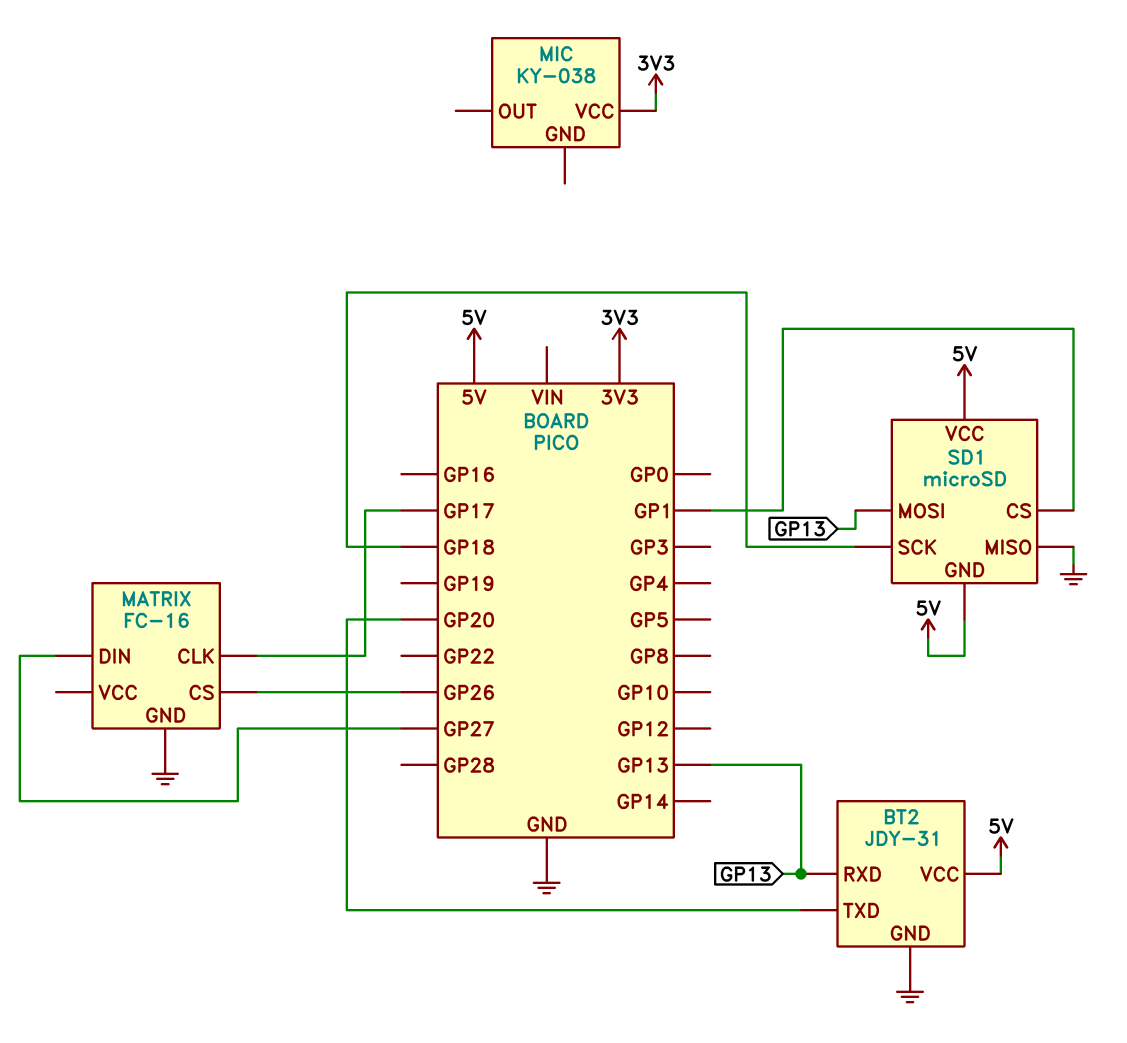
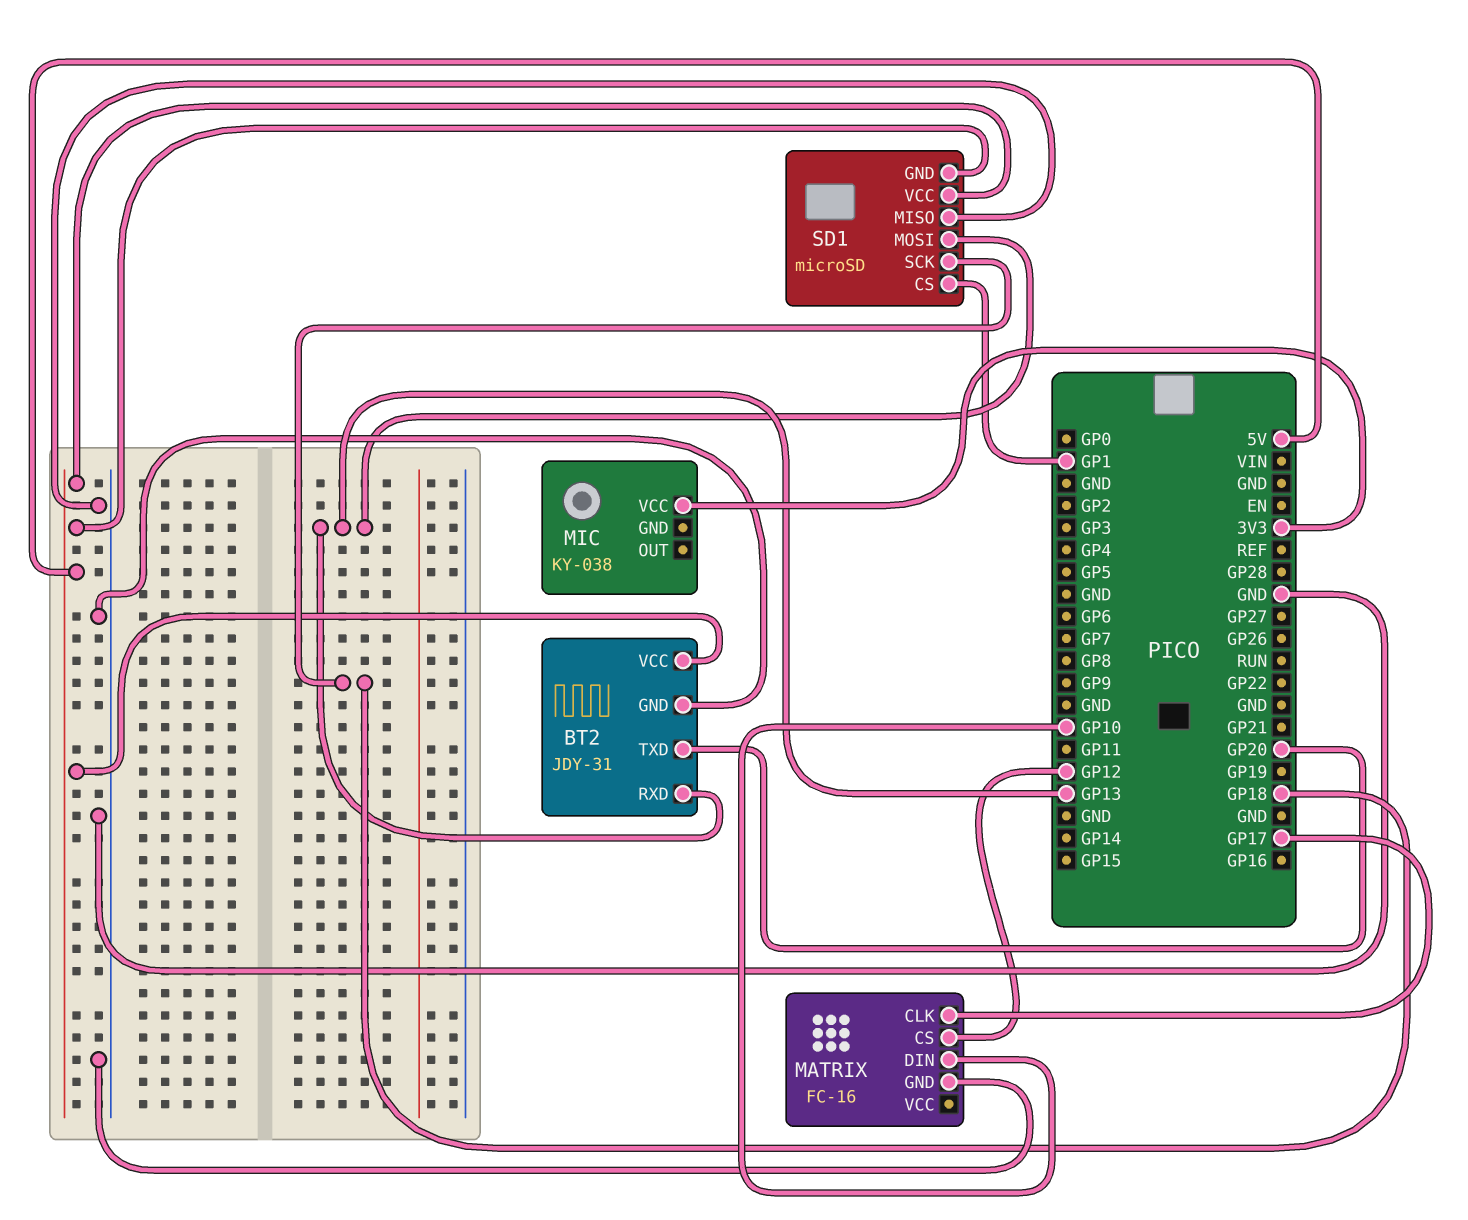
MATRIX pin CS: GP26 -> GP12
MATRIX pin DIN: GP27 -> GP10

